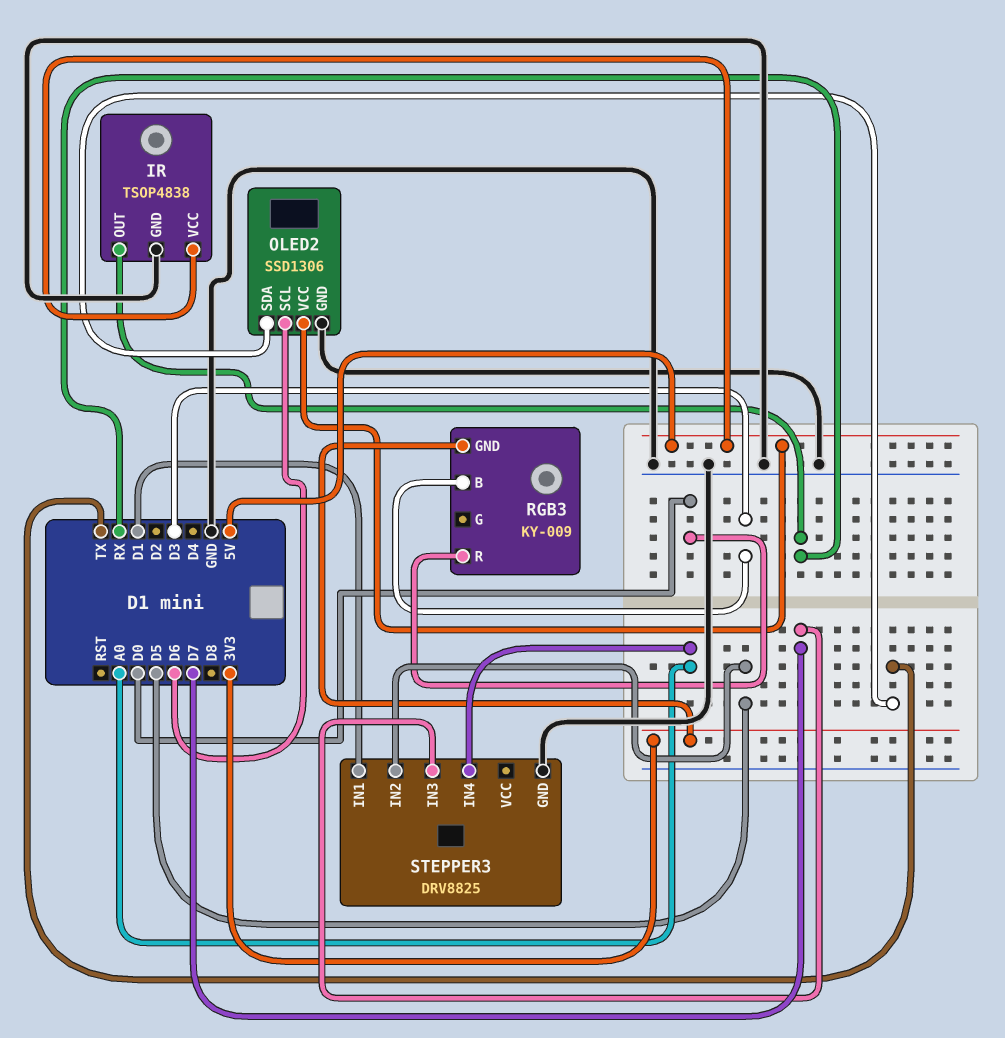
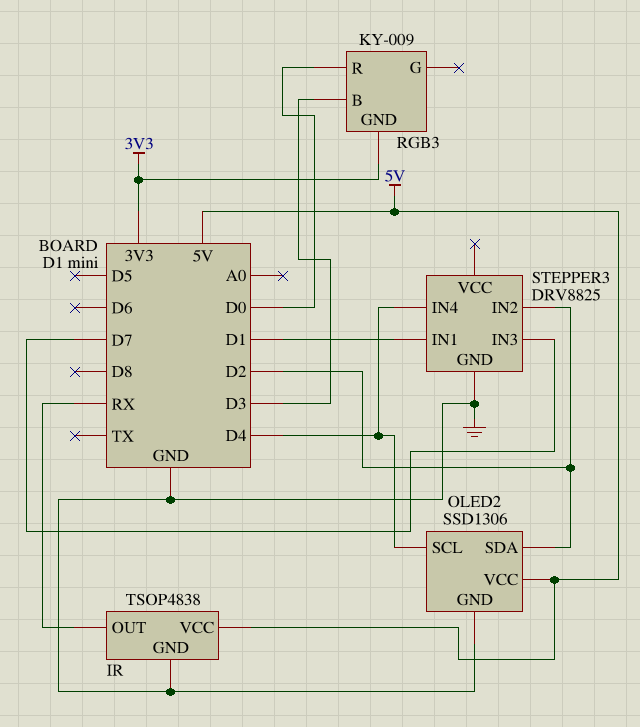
OLED2 pin SCL: D6 -> D4
OLED2 pin SDA: TX -> D2
STEPPER3 pin IN2: D5 -> D2
STEPPER3 pin IN4: A0 -> D4

